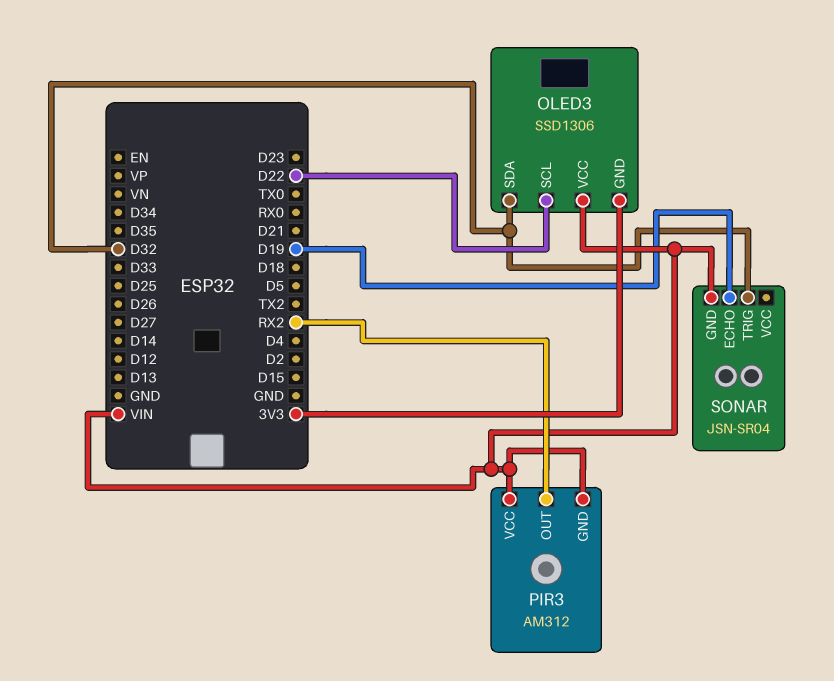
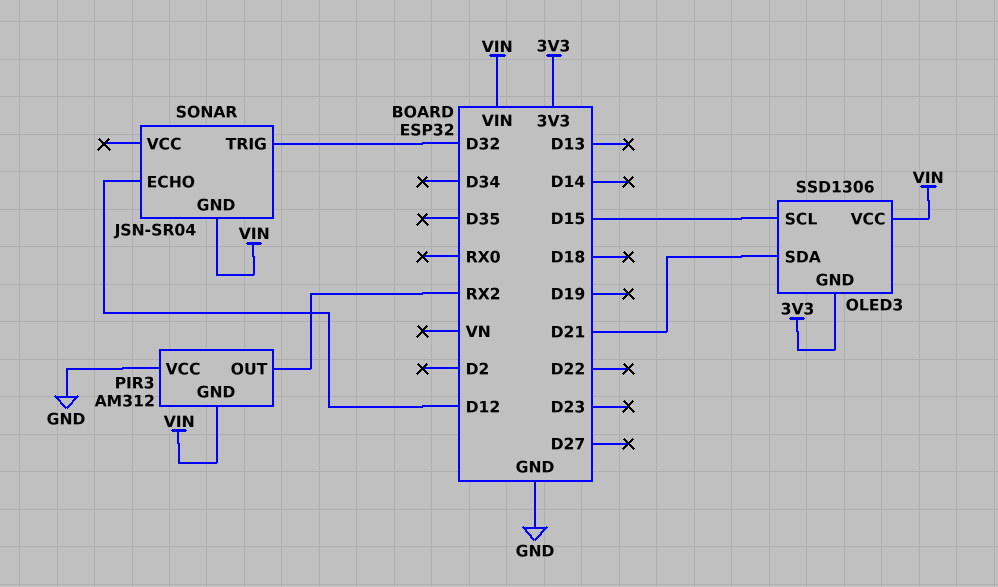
OLED3 pin SCL: D22 -> D15
OLED3 pin SDA: D32 -> D21
PIR3 pin VCC: VIN -> GND
SONAR pin ECHO: D19 -> D12

